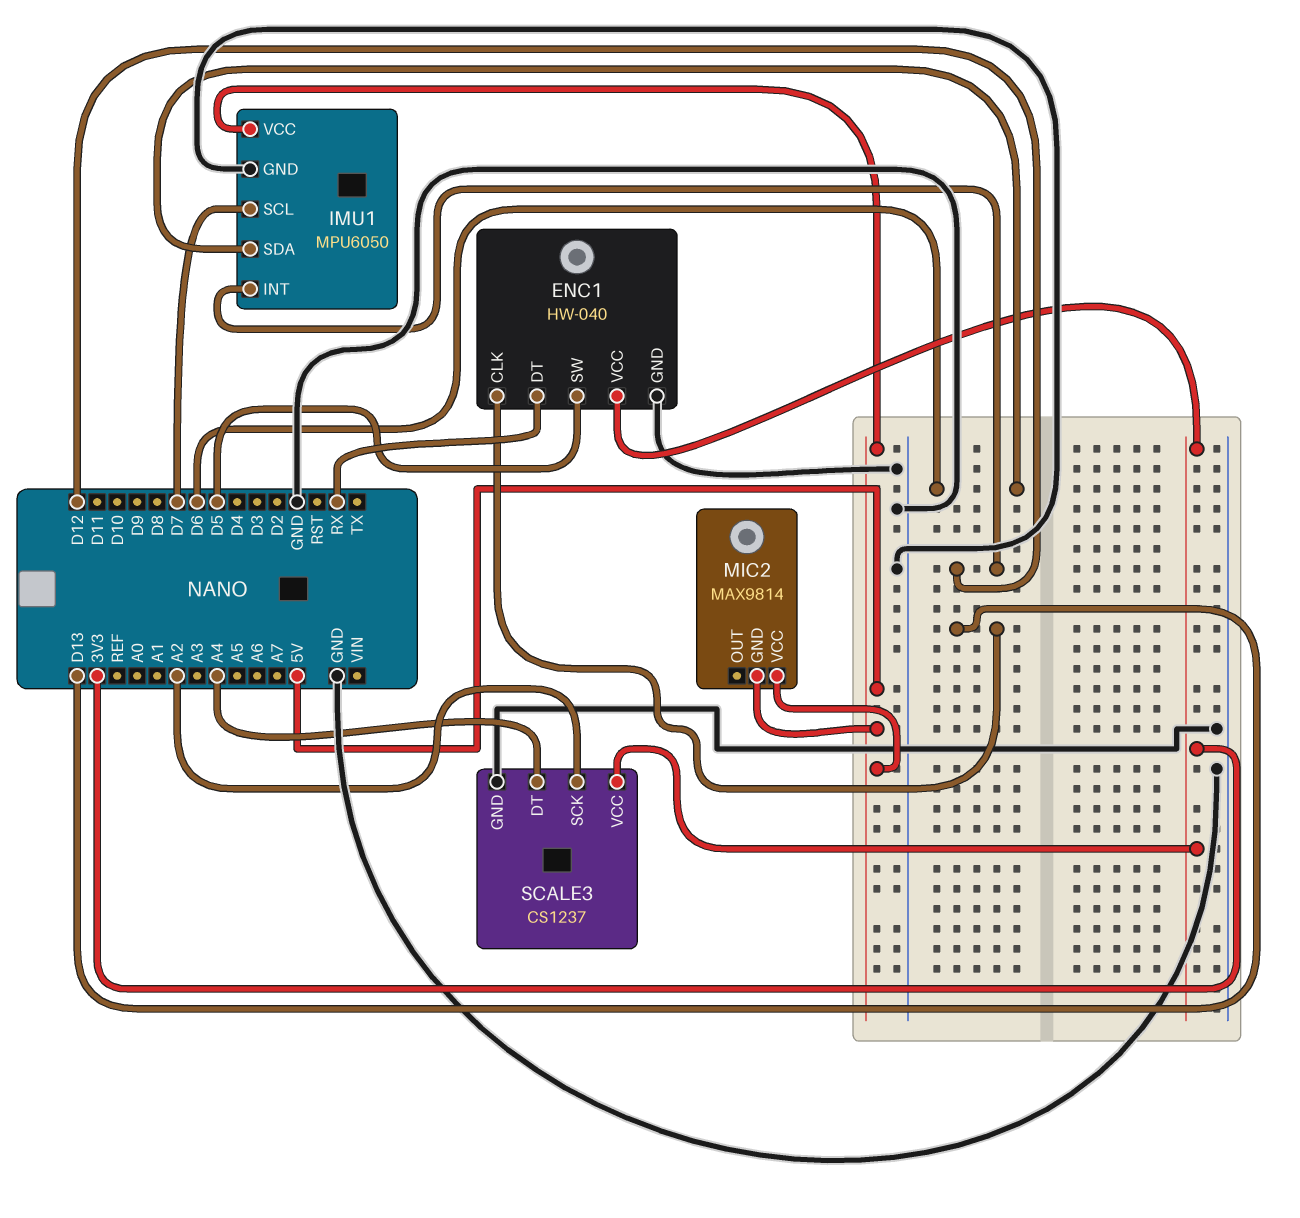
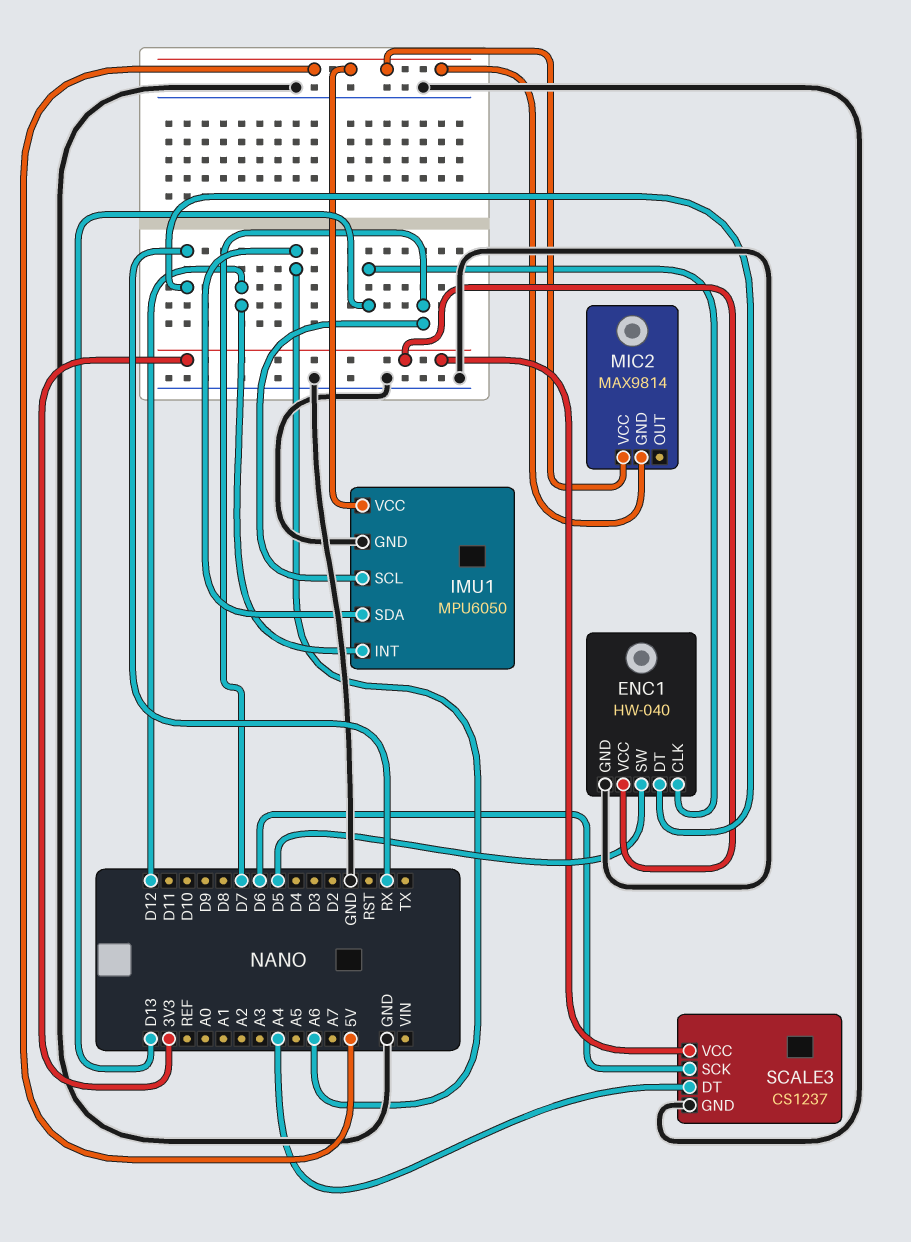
IMU1 pin SDA: D6 -> A6
SCALE3 pin SCK: A2 -> D6

